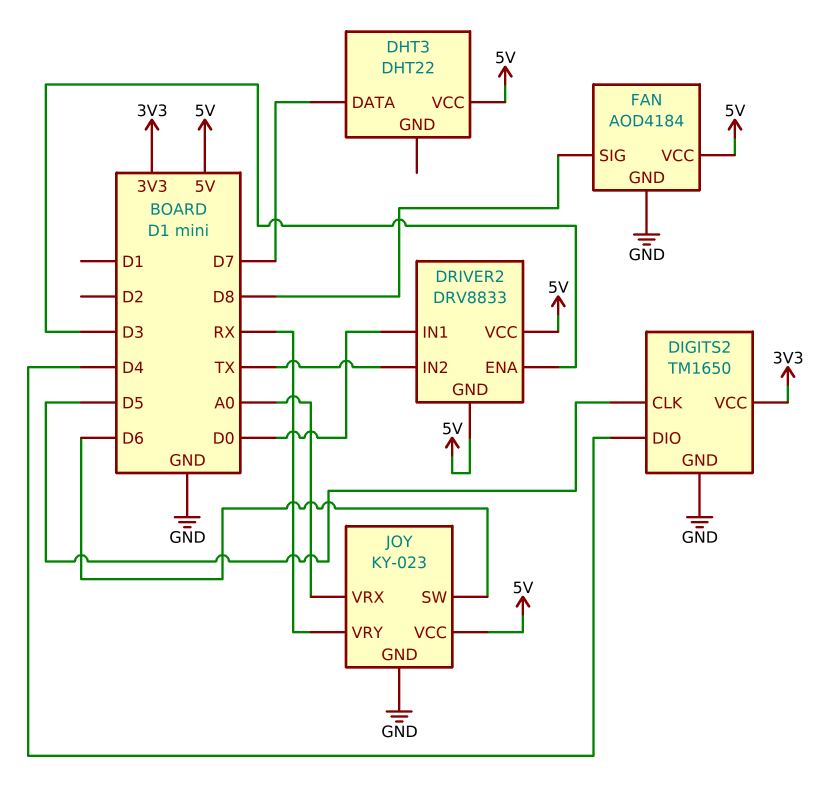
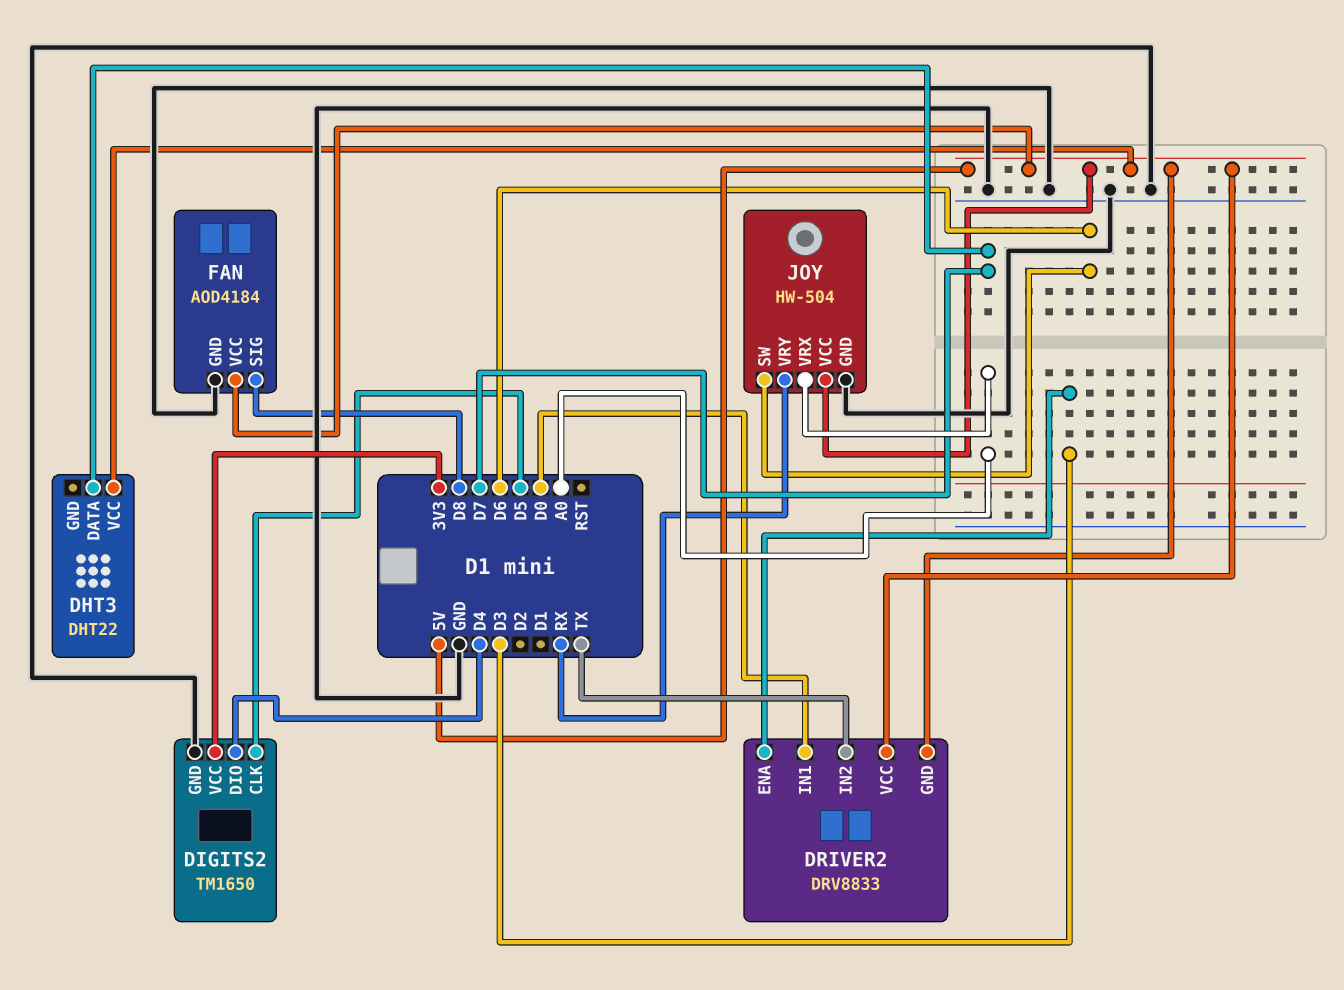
JOY: KY-023 -> HW-504

